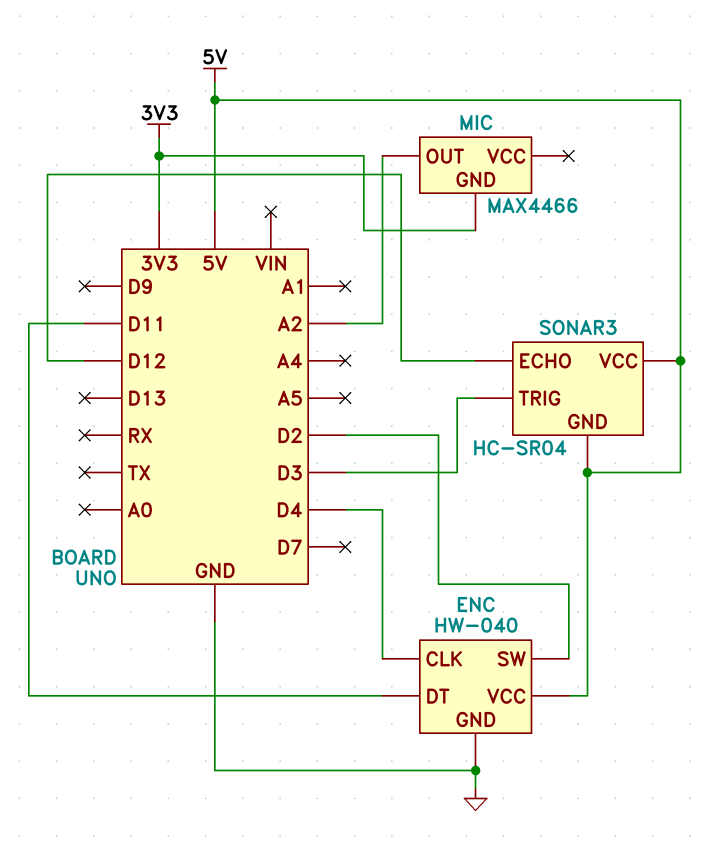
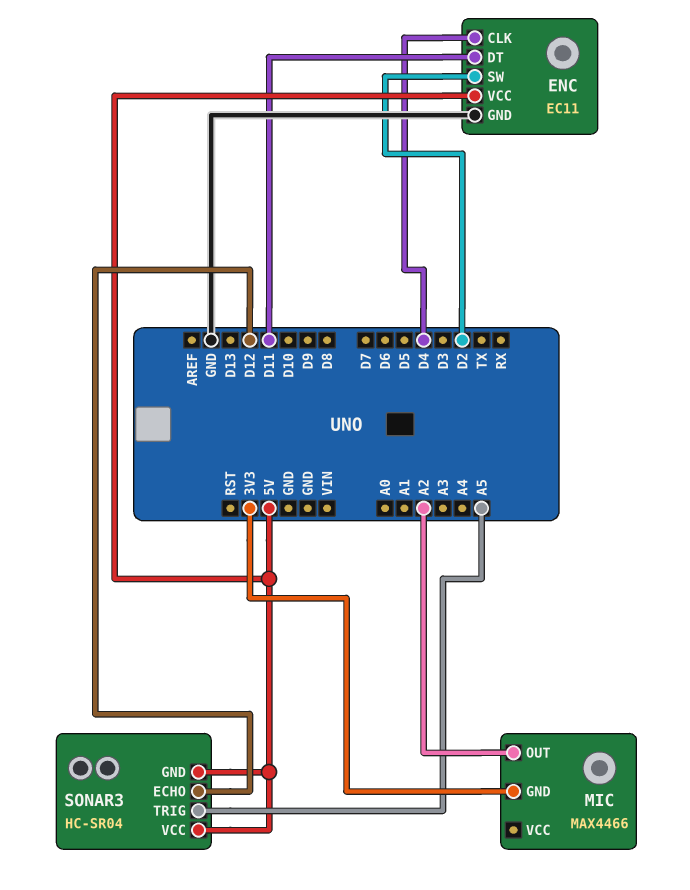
ENC: HW-040 -> EC11
SONAR3 pin TRIG: D3 -> A5

